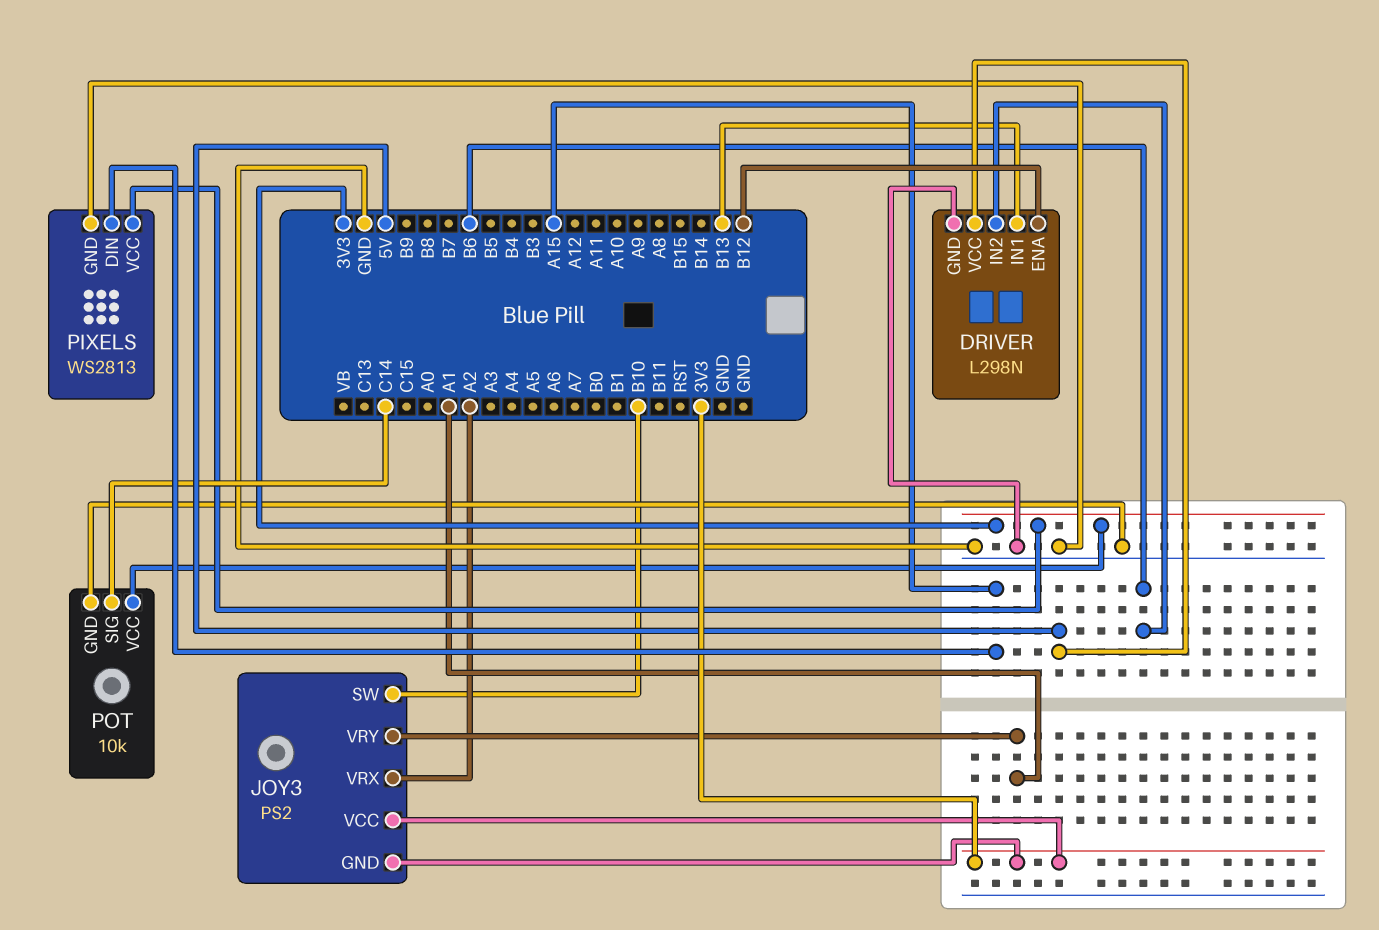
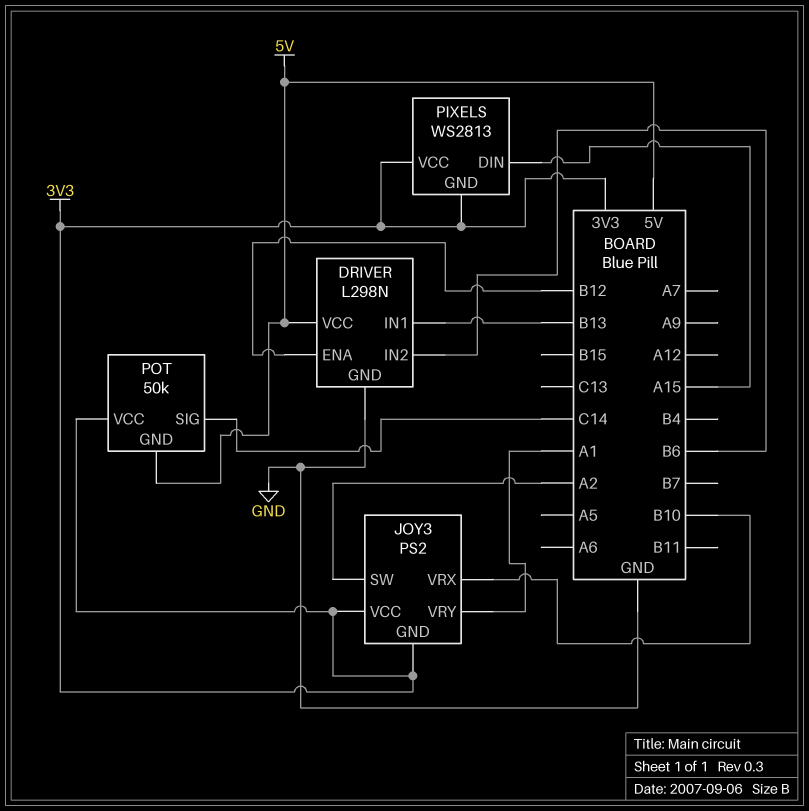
JOY3 pin SW: B10 -> A2
JOY3 pin VRX: A2 -> B10
PIXELS pin GND: GND -> 3V3
POT: 10k -> 50k
POT pin GND: GND -> 5V

